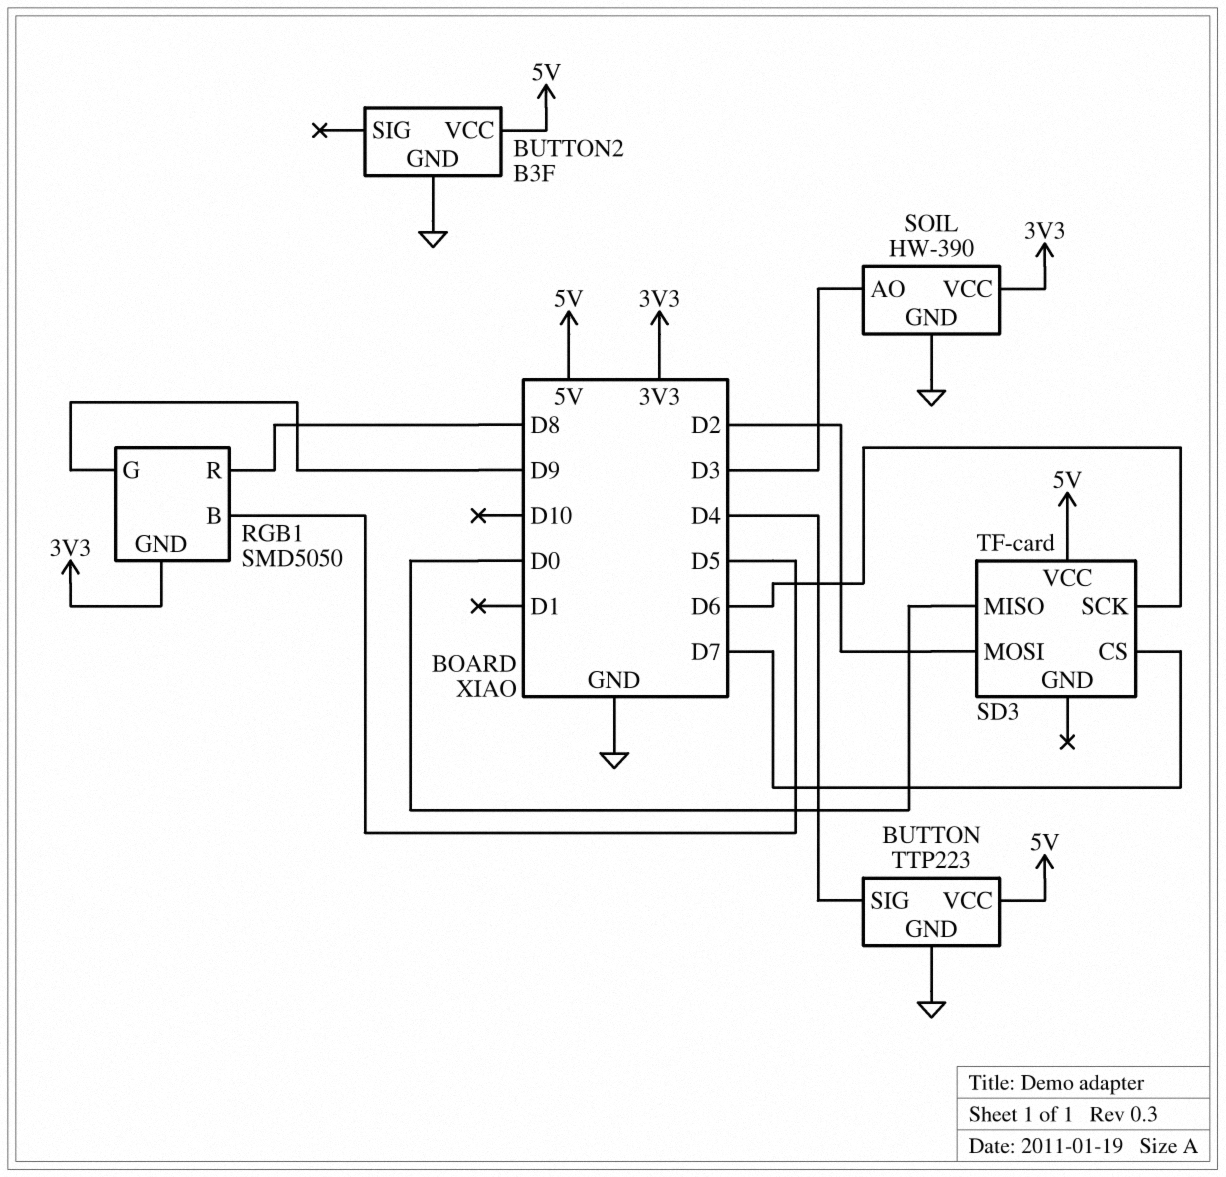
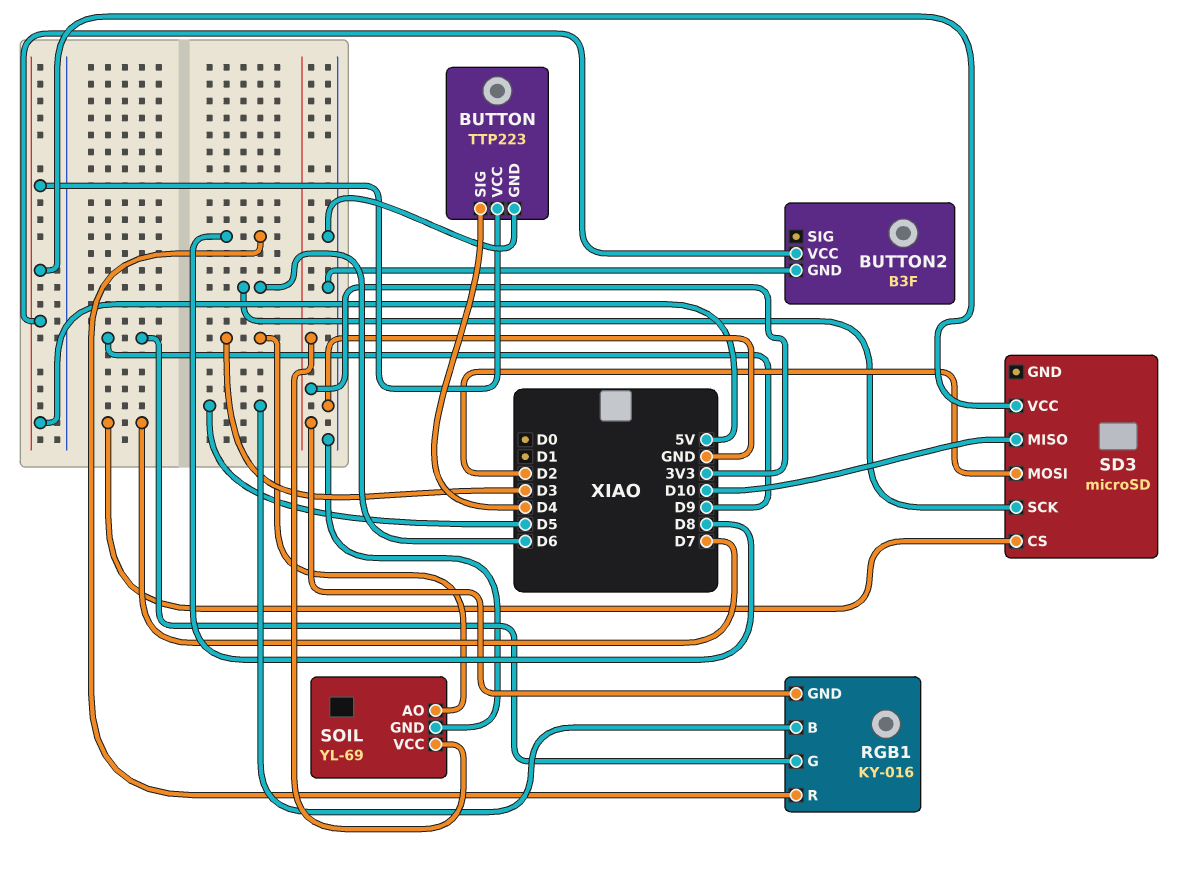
RGB1: SMD5050 -> KY-016
SD3: TF-card -> microSD
SD3 pin MISO: D0 -> D10
SOIL: HW-390 -> YL-69

